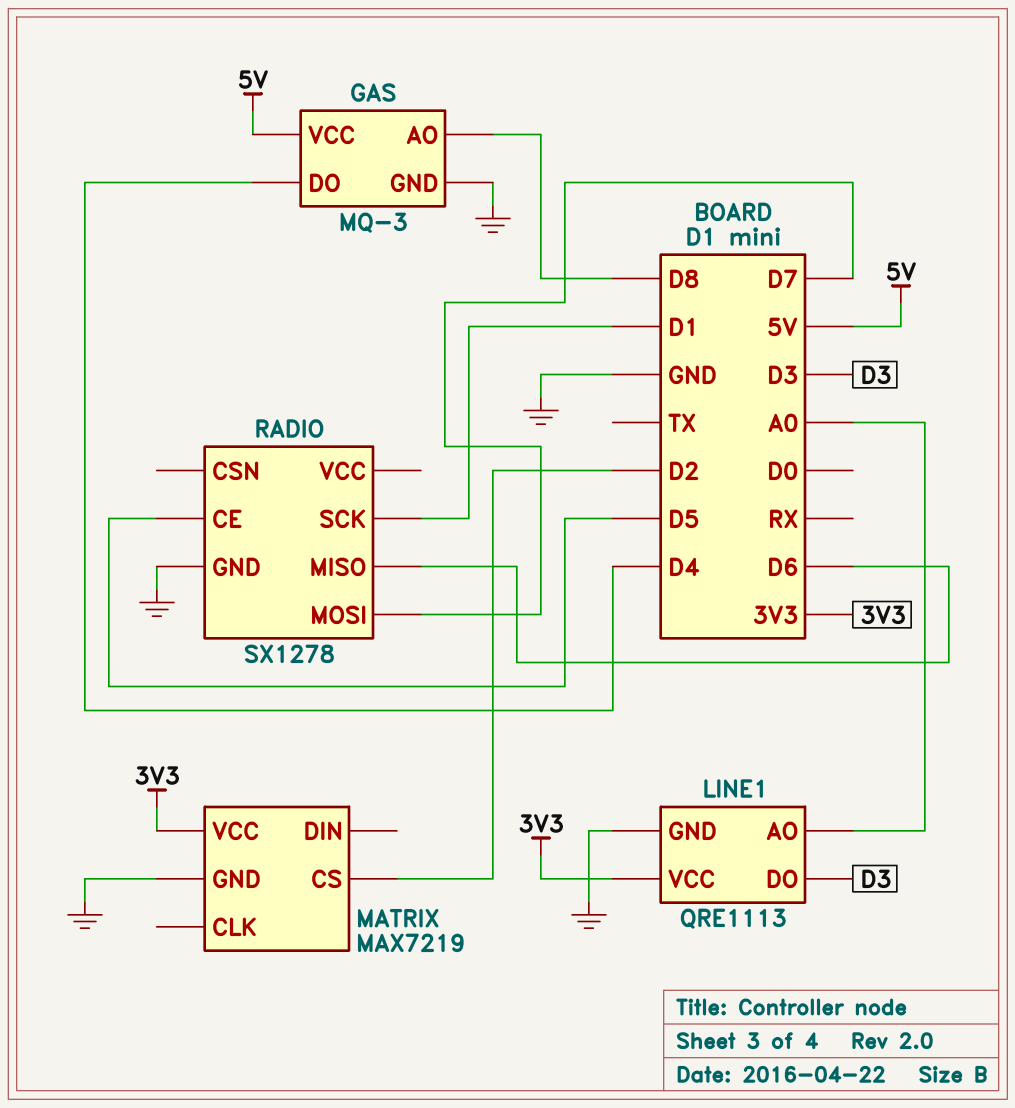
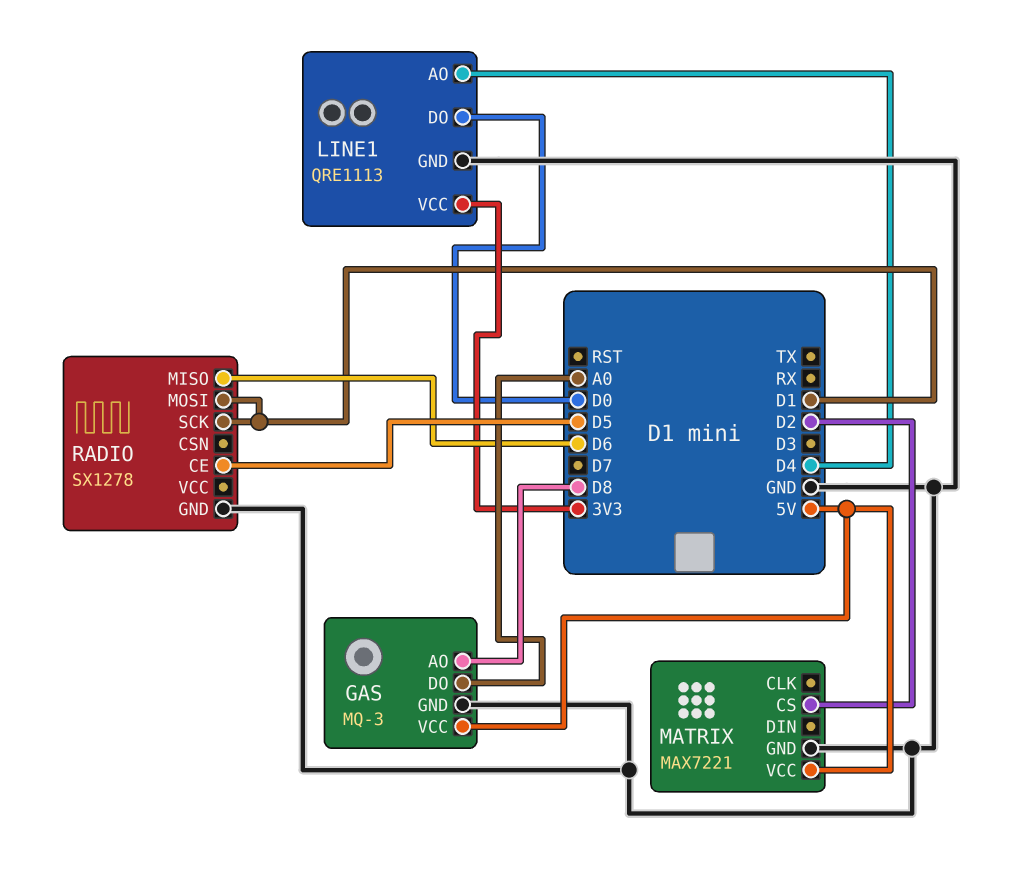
GAS pin DO: D4 -> A0
LINE1 pin AO: A0 -> D4
LINE1 pin DO: D3 -> D0
MATRIX: MAX7219 -> MAX7221
MATRIX pin VCC: 3V3 -> 5V
RADIO pin MOSI: D7 -> D1

